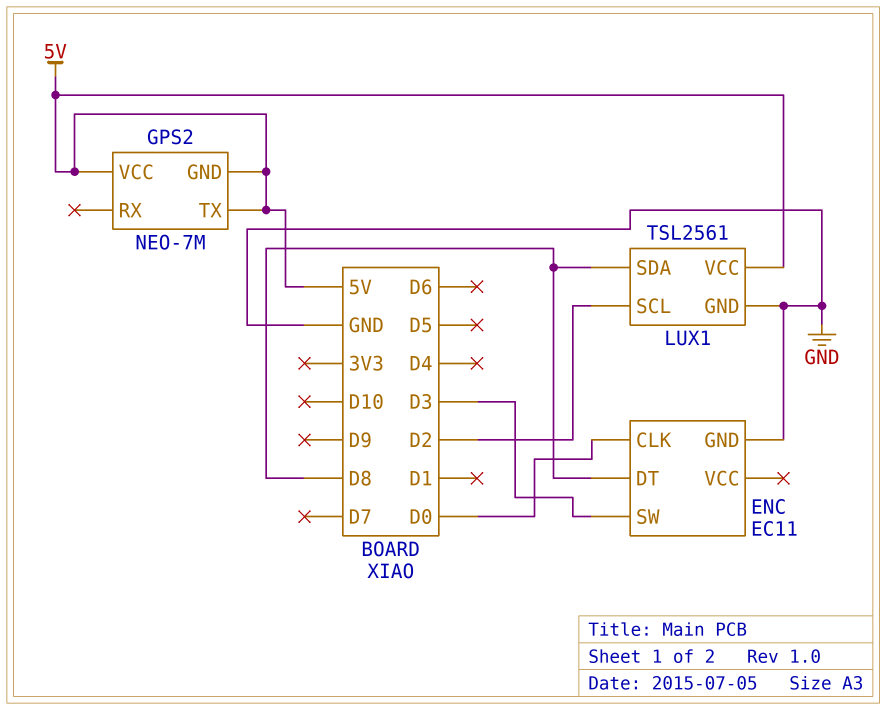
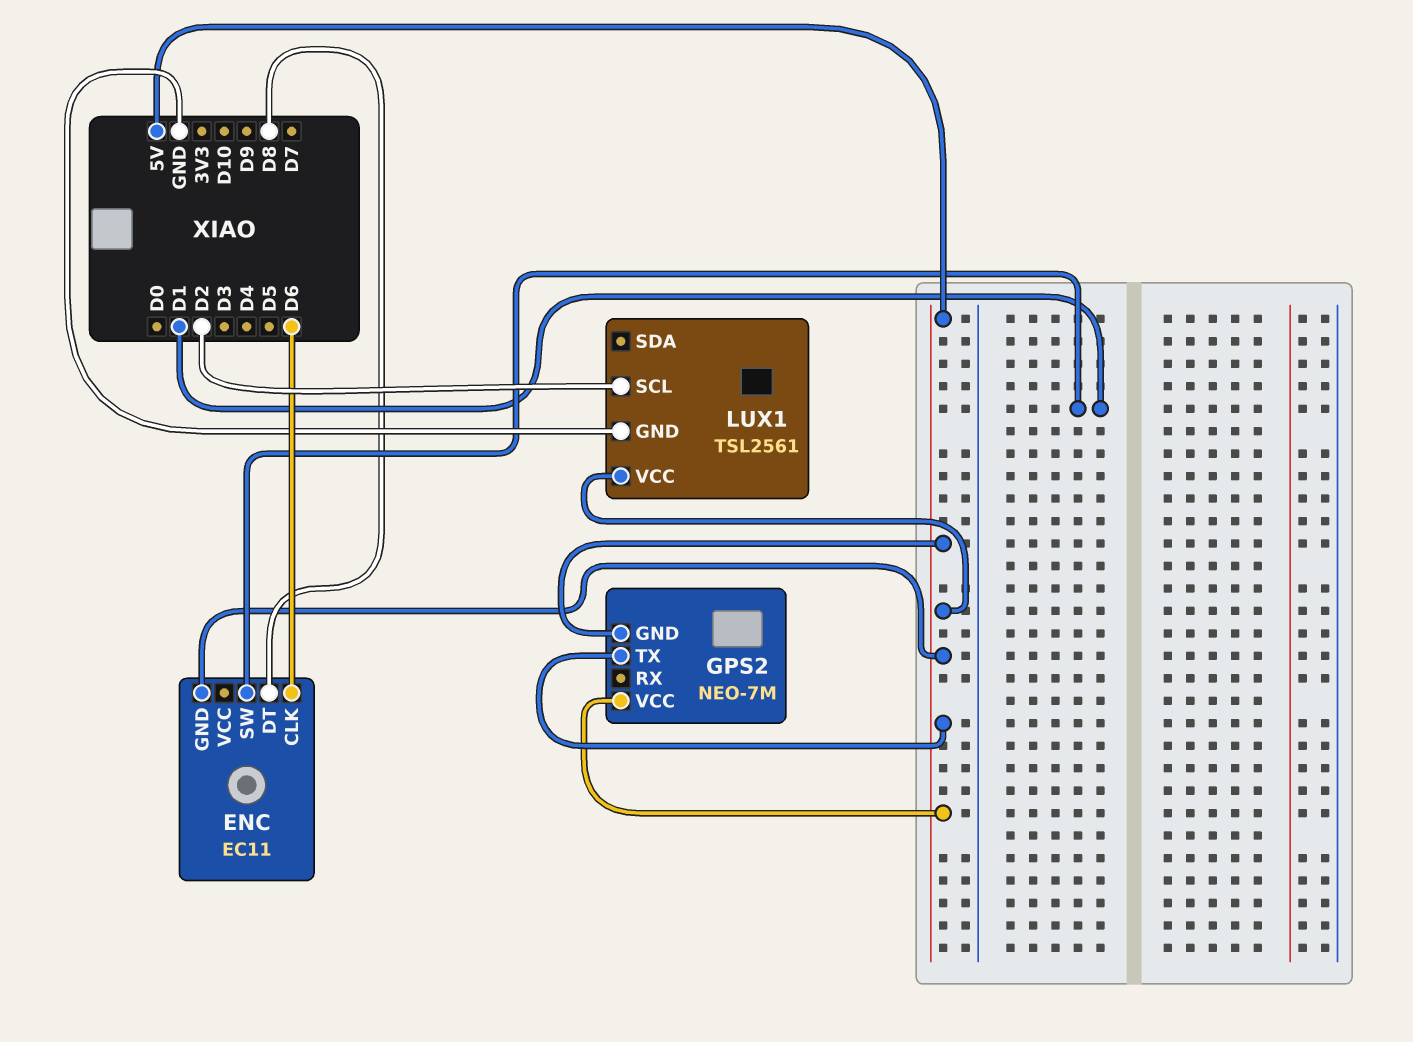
ENC pin CLK: D0 -> D6
ENC pin GND: GND -> 5V
ENC pin SW: D3 -> D1
LUX1 pin SDA: D8 -> none

